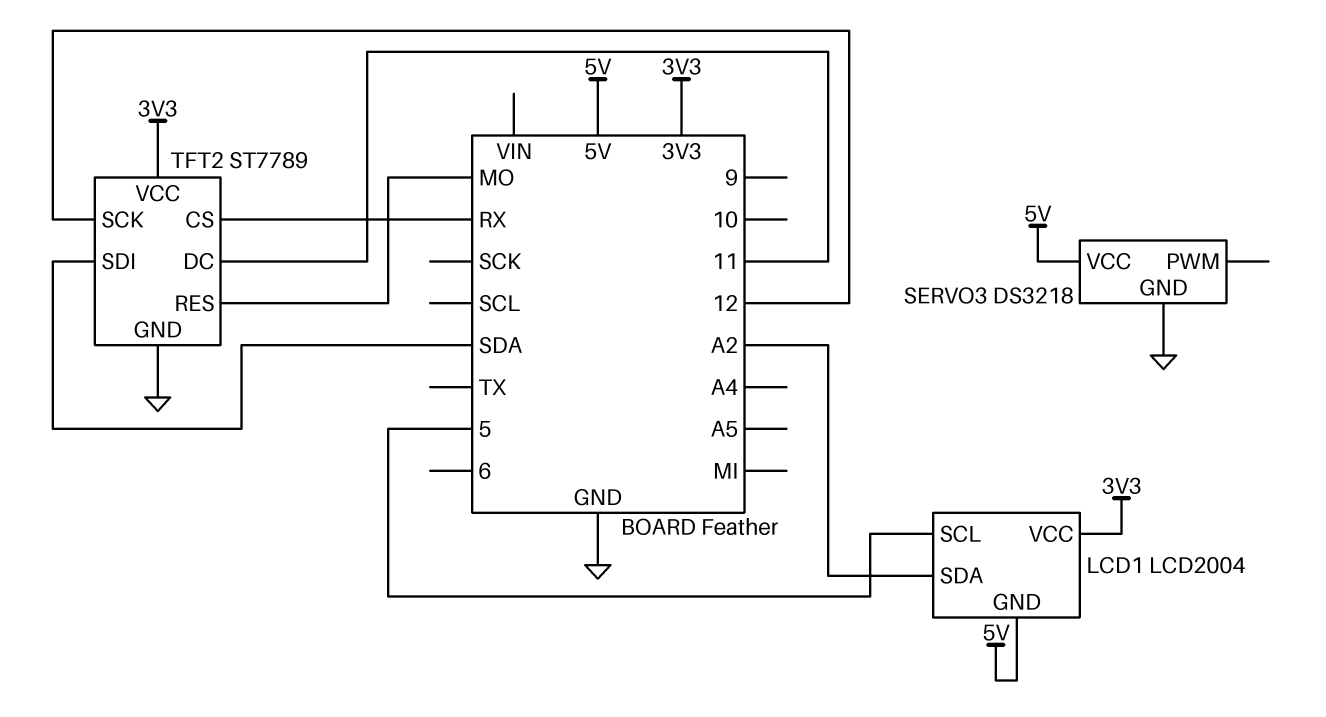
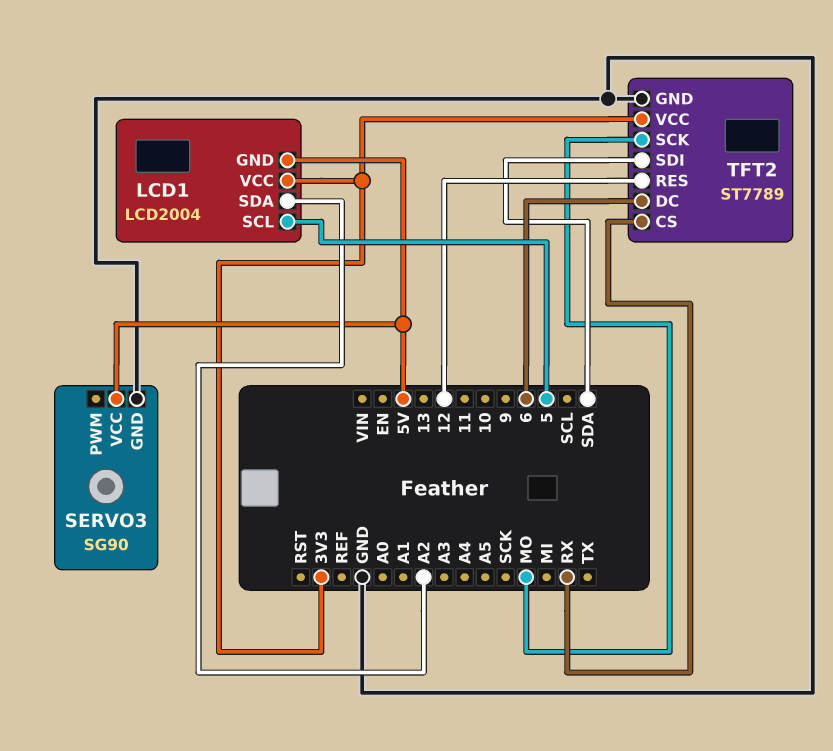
SERVO3: DS3218 -> SG90
TFT2 pin DC: 11 -> 6
TFT2 pin RES: MO -> 12
TFT2 pin SCK: 12 -> MO

